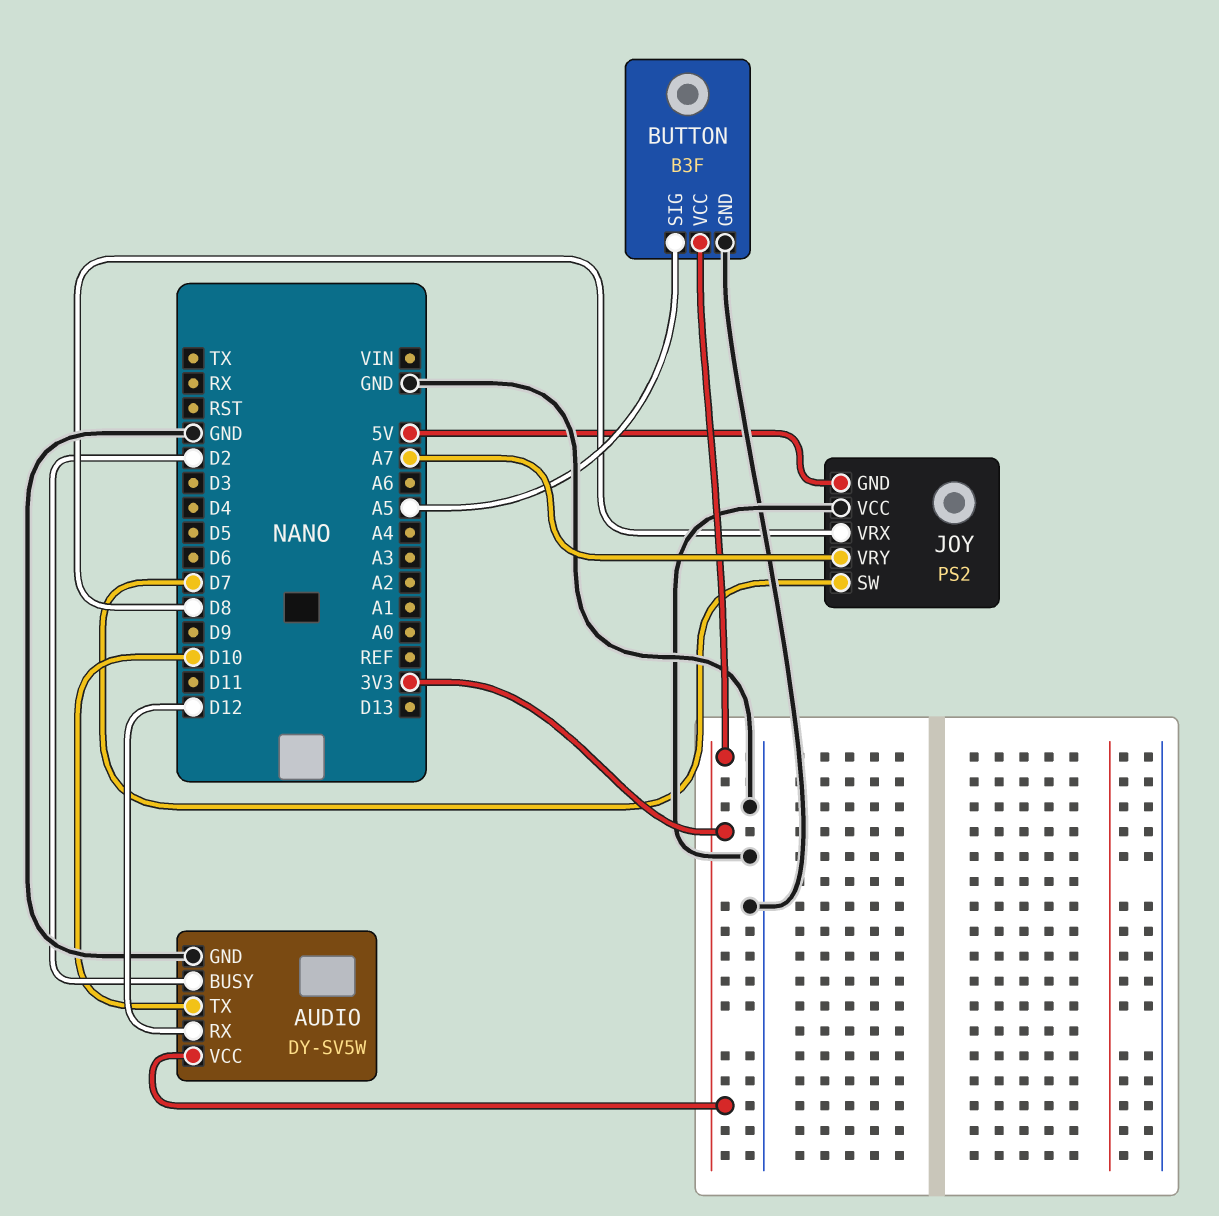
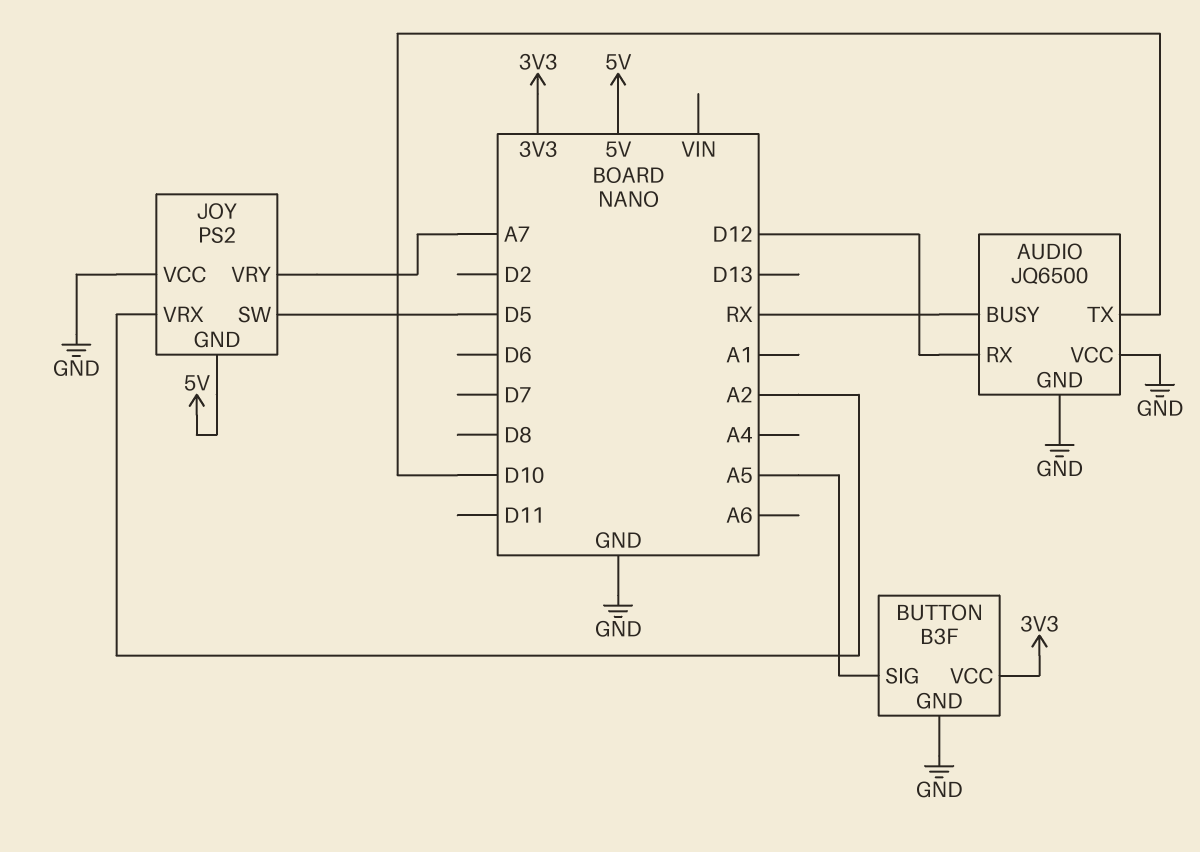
AUDIO: DY-SV5W -> JQ6500
AUDIO pin BUSY: D2 -> RX
AUDIO pin VCC: 3V3 -> GND
JOY pin SW: D7 -> D5
JOY pin VRX: D8 -> A2

